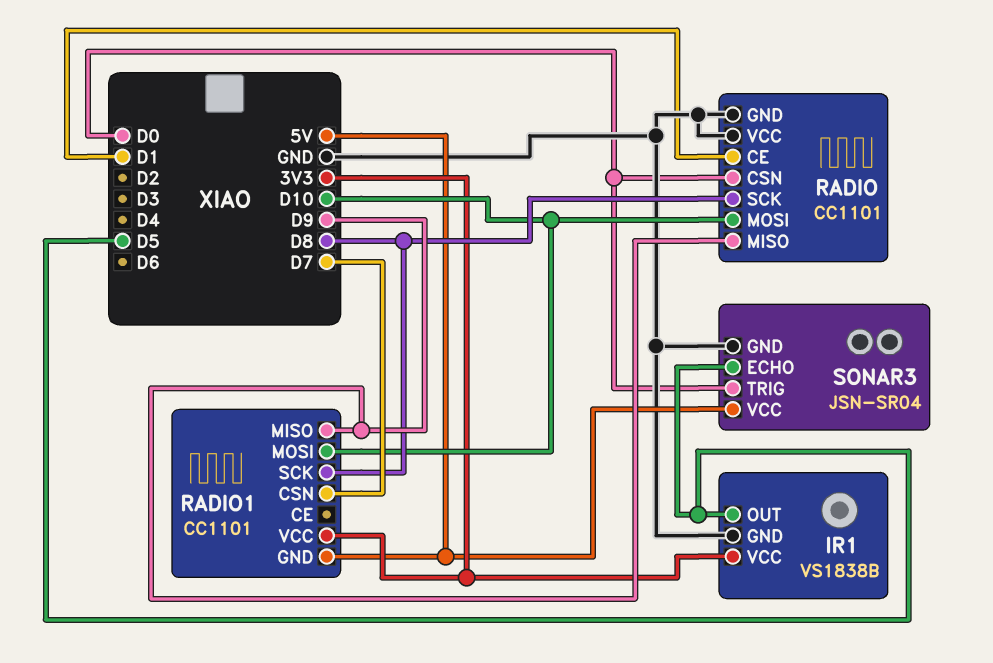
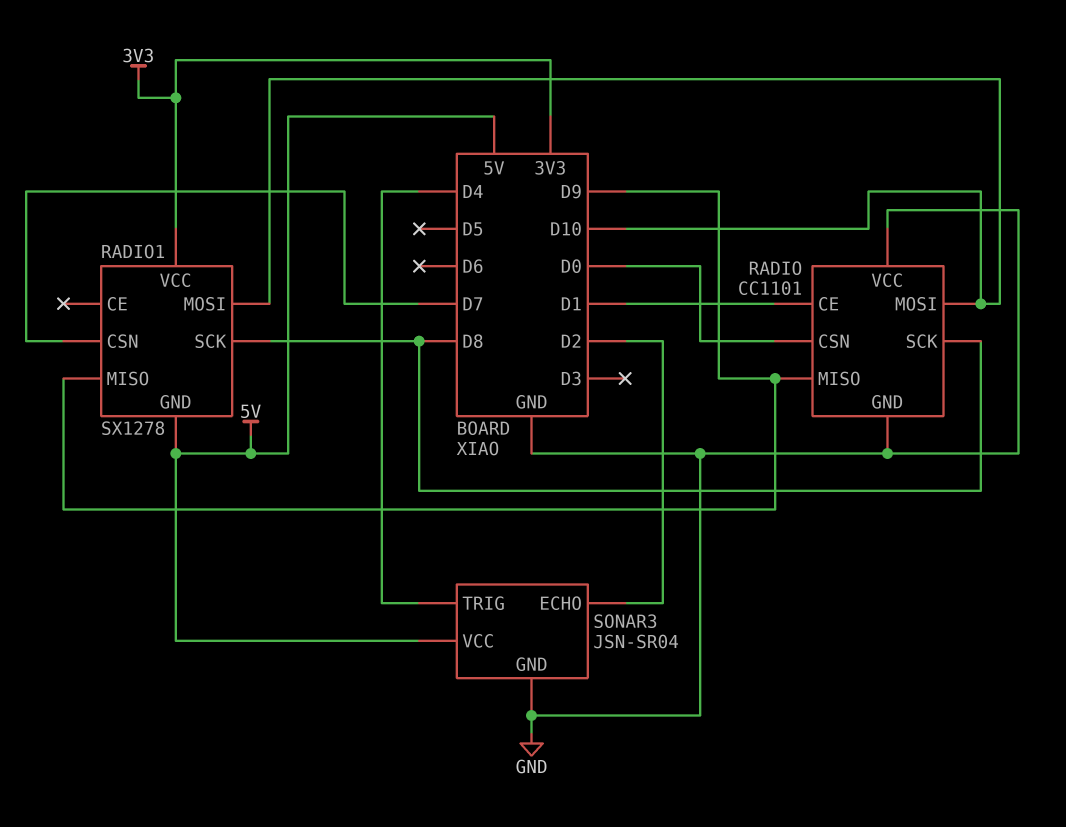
IR1: VS1838B -> none
IR1 pin GND: GND -> none
IR1 pin OUT: D5 -> none
IR1 pin VCC: 3V3 -> none
RADIO1: CC1101 -> SX1278
SONAR3 pin ECHO: D5 -> D2
SONAR3 pin TRIG: D0 -> D4

